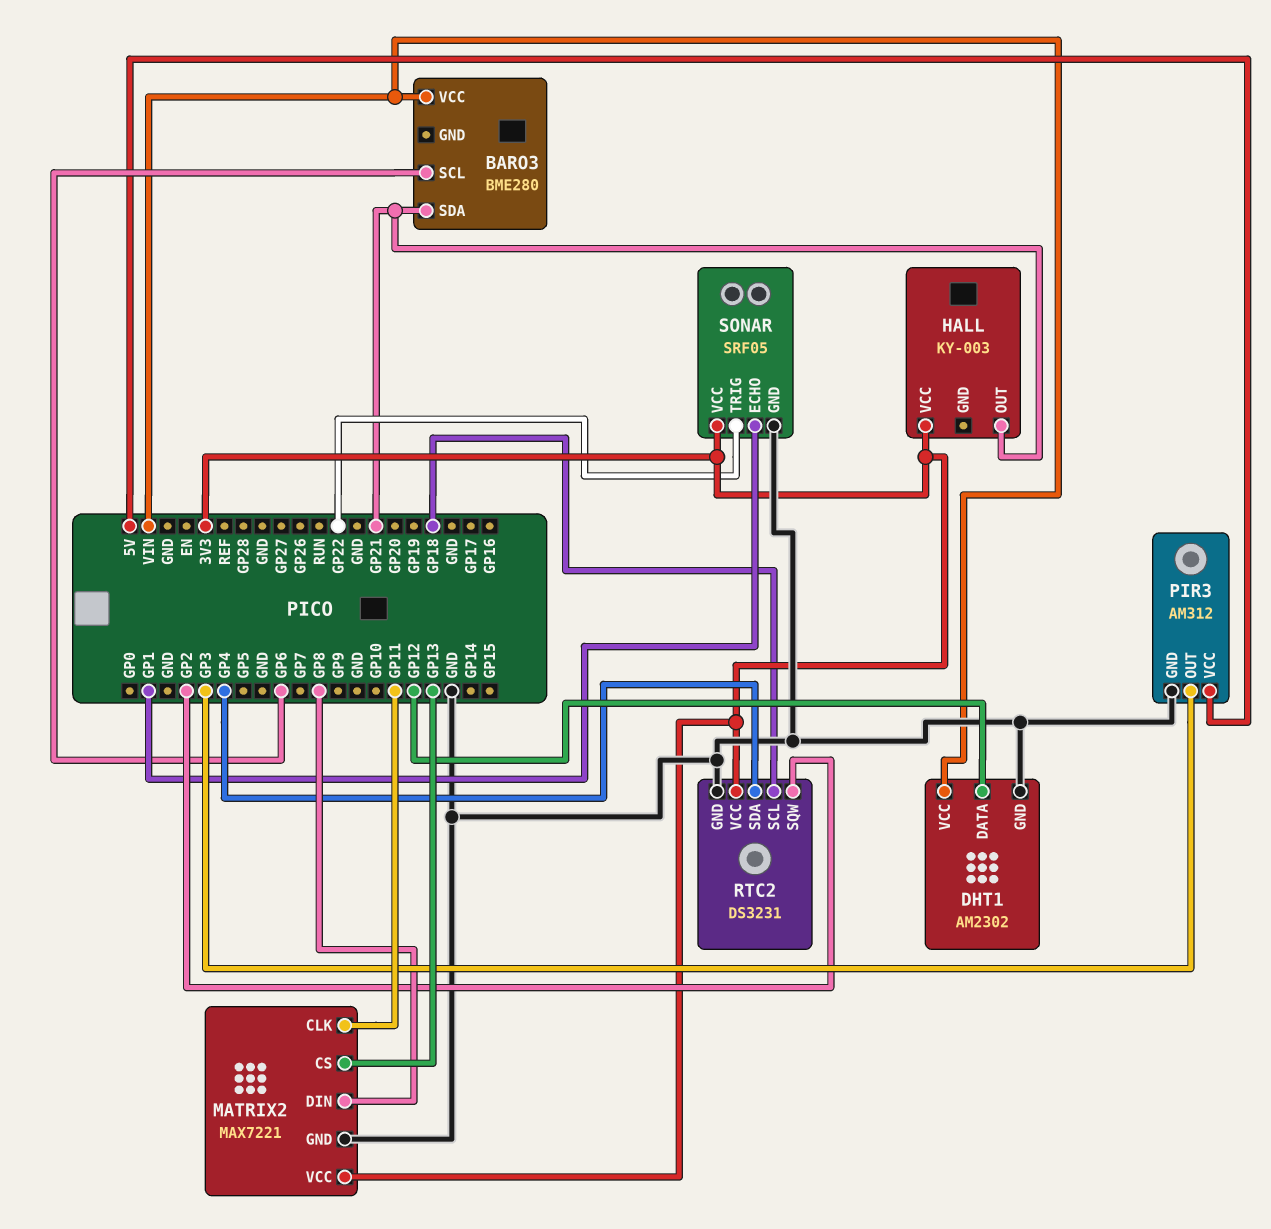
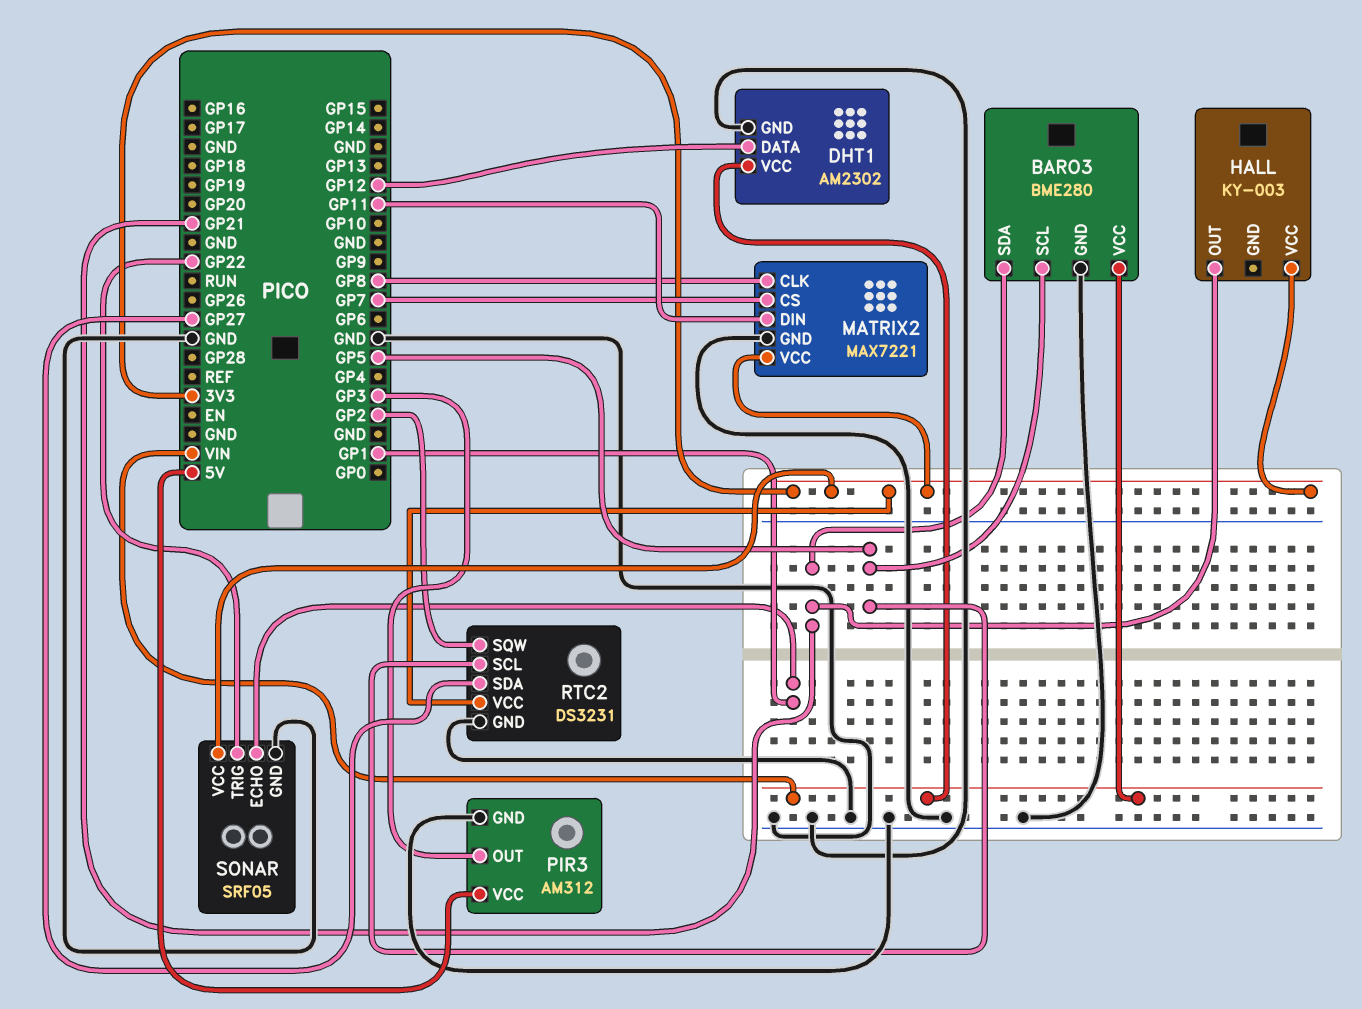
BARO3 pin GND: none -> GND
BARO3 pin SCL: GP6 -> GP5
MATRIX2 pin CLK: GP11 -> GP8
MATRIX2 pin CS: GP13 -> GP7
MATRIX2 pin DIN: GP8 -> GP11
RTC2 pin SCL: GP18 -> GP5
RTC2 pin SDA: GP4 -> GP27

